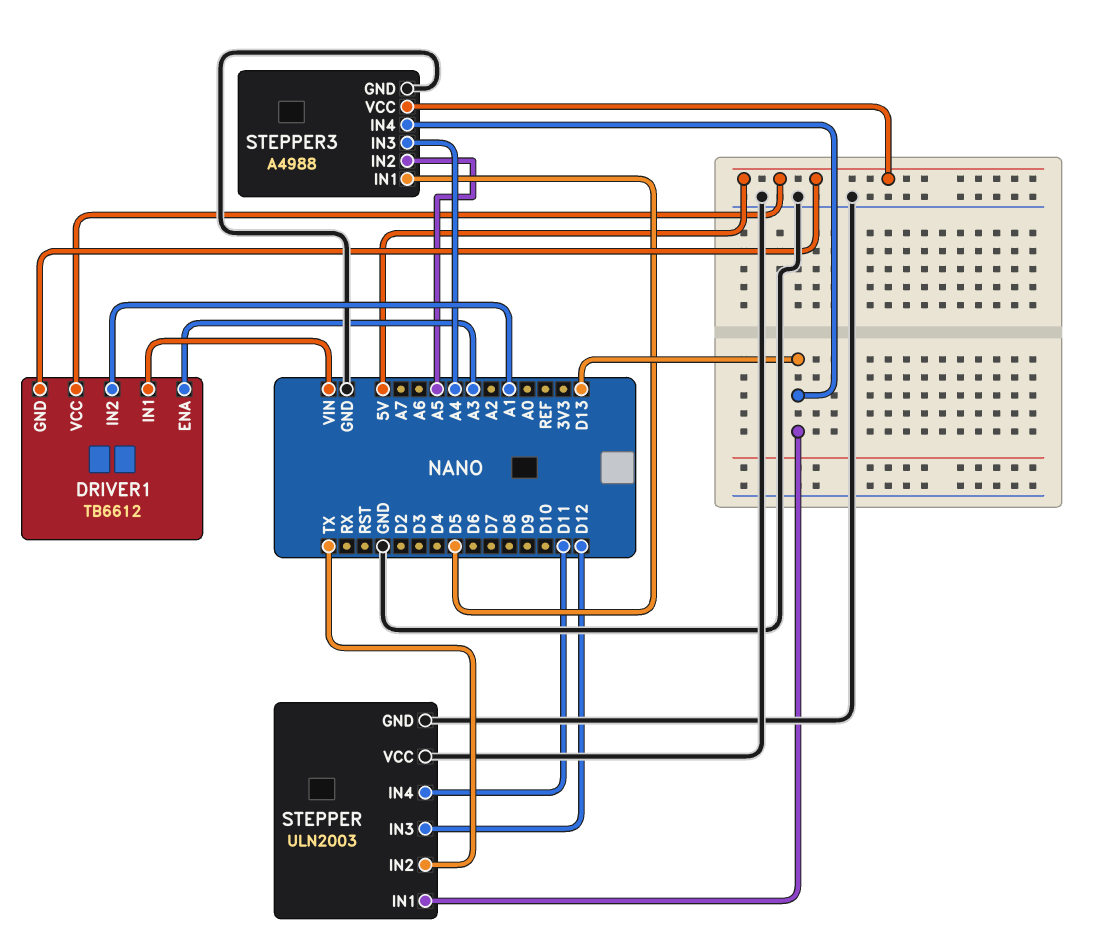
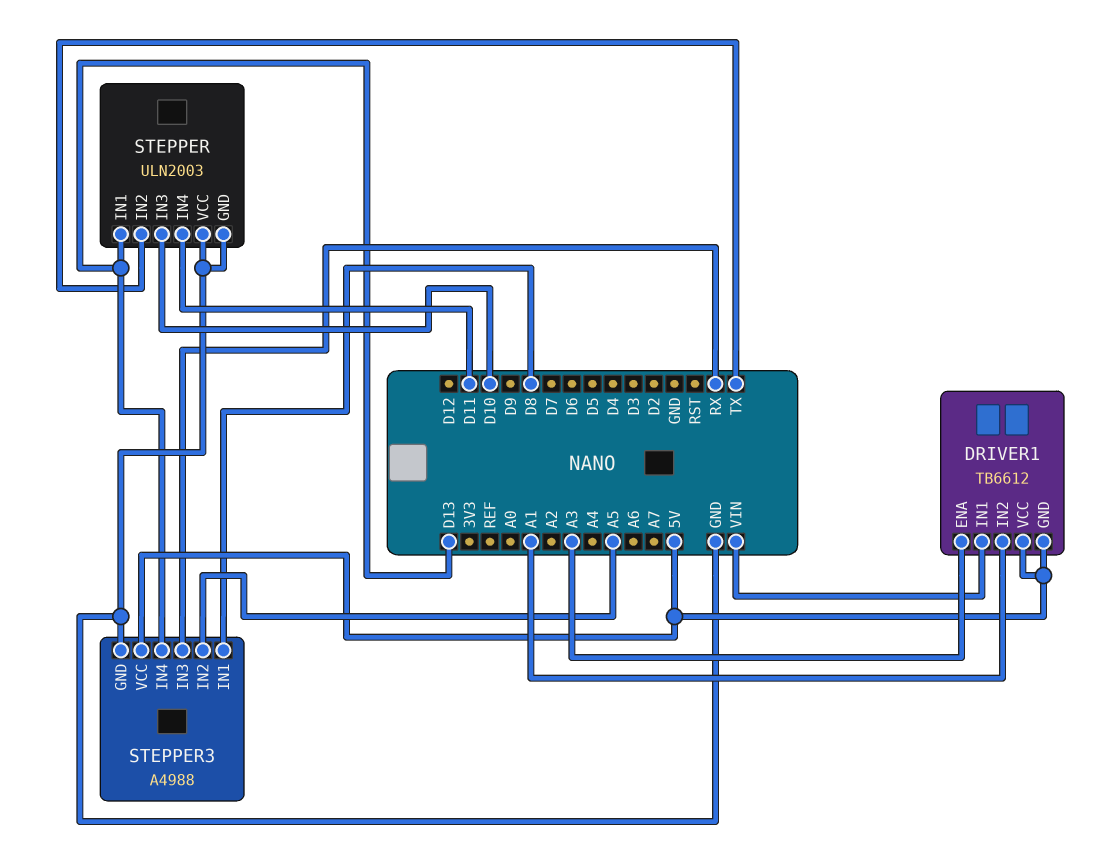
STEPPER pin IN3: D12 -> D10
STEPPER3 pin IN1: D5 -> D8
STEPPER3 pin IN3: A4 -> RX

